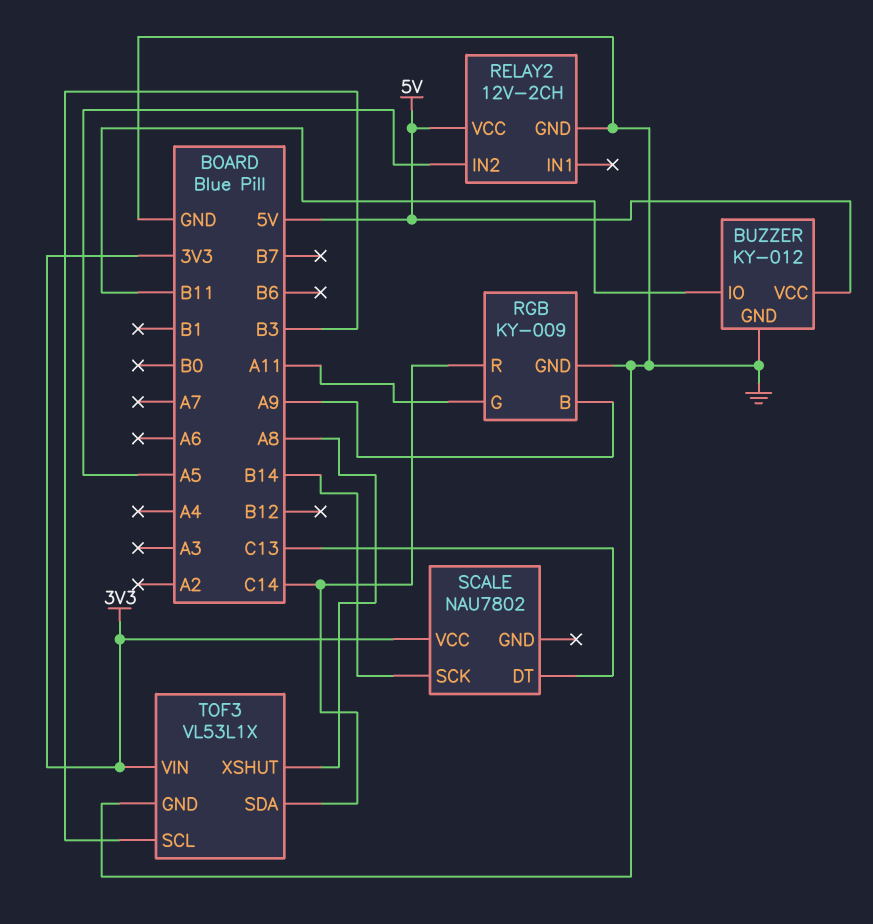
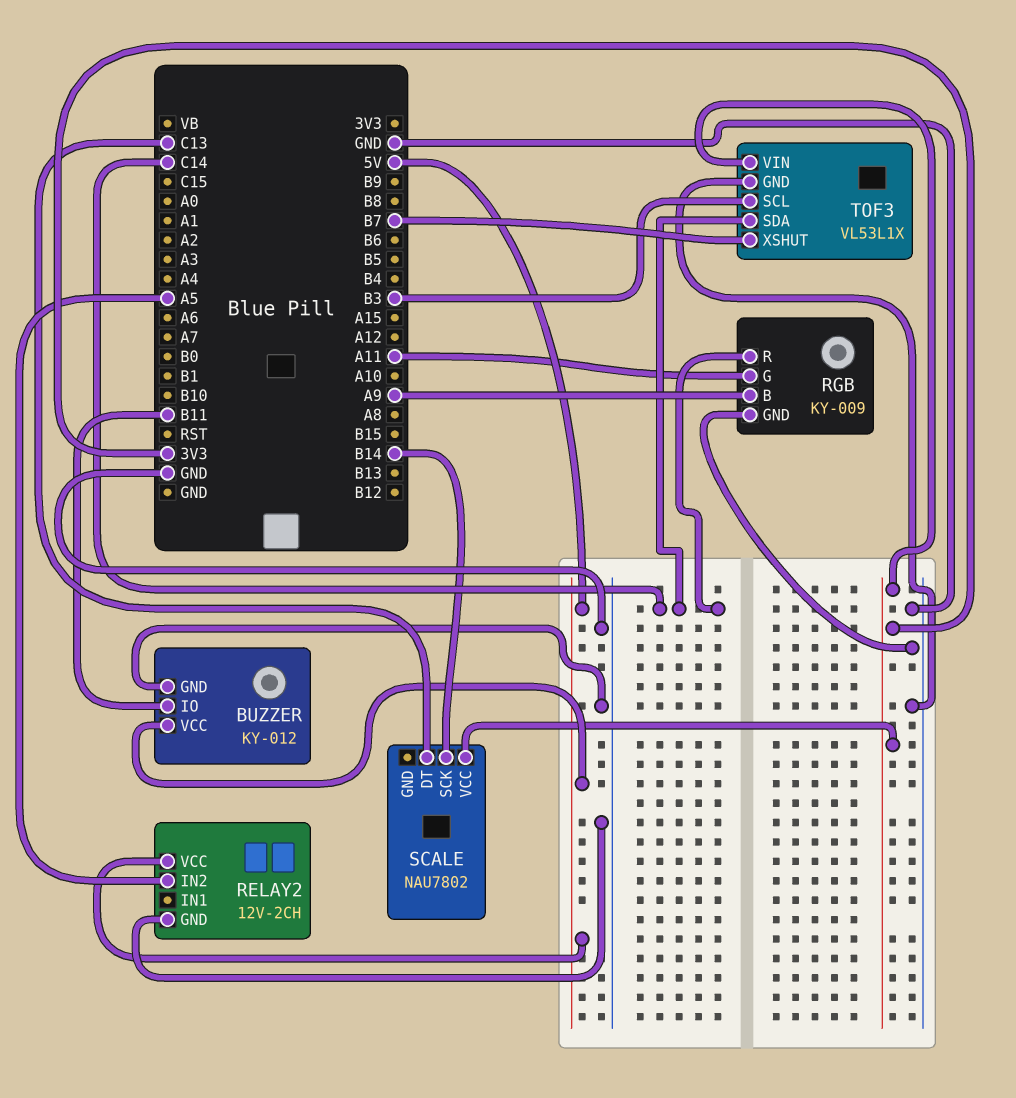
TOF3 pin XSHUT: A8 -> B7

